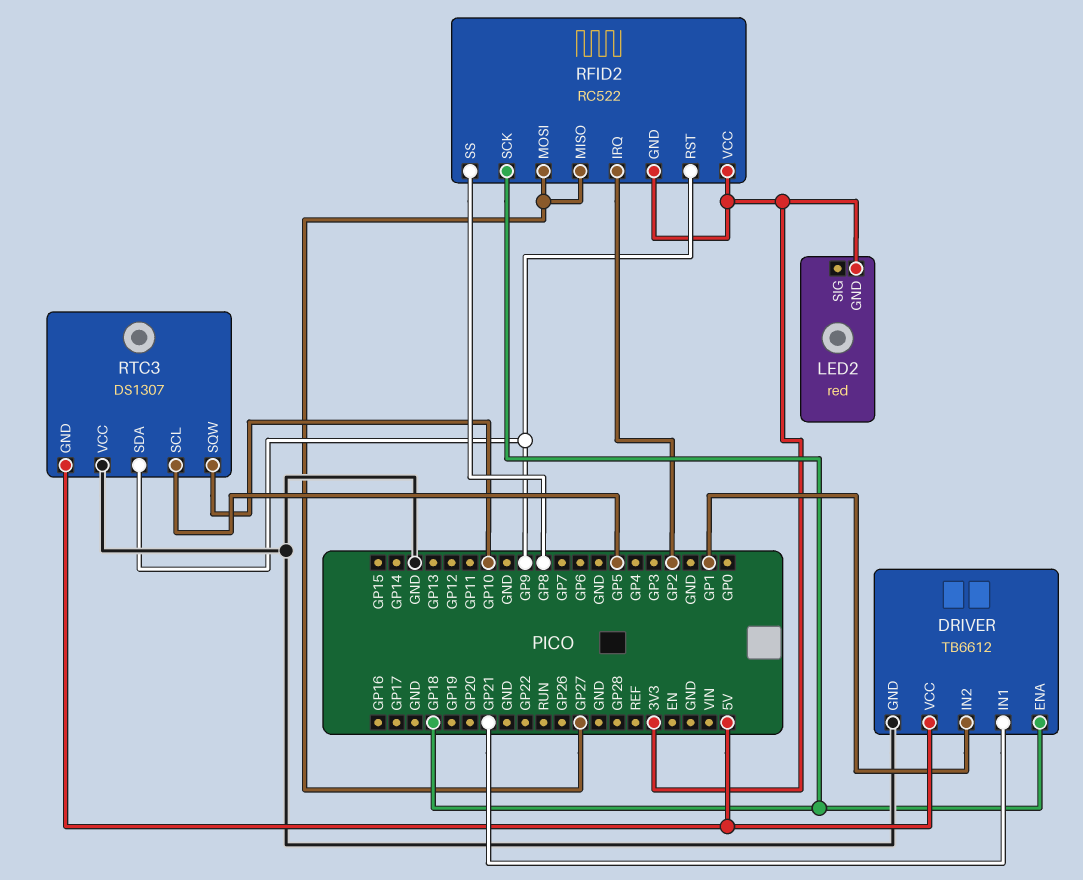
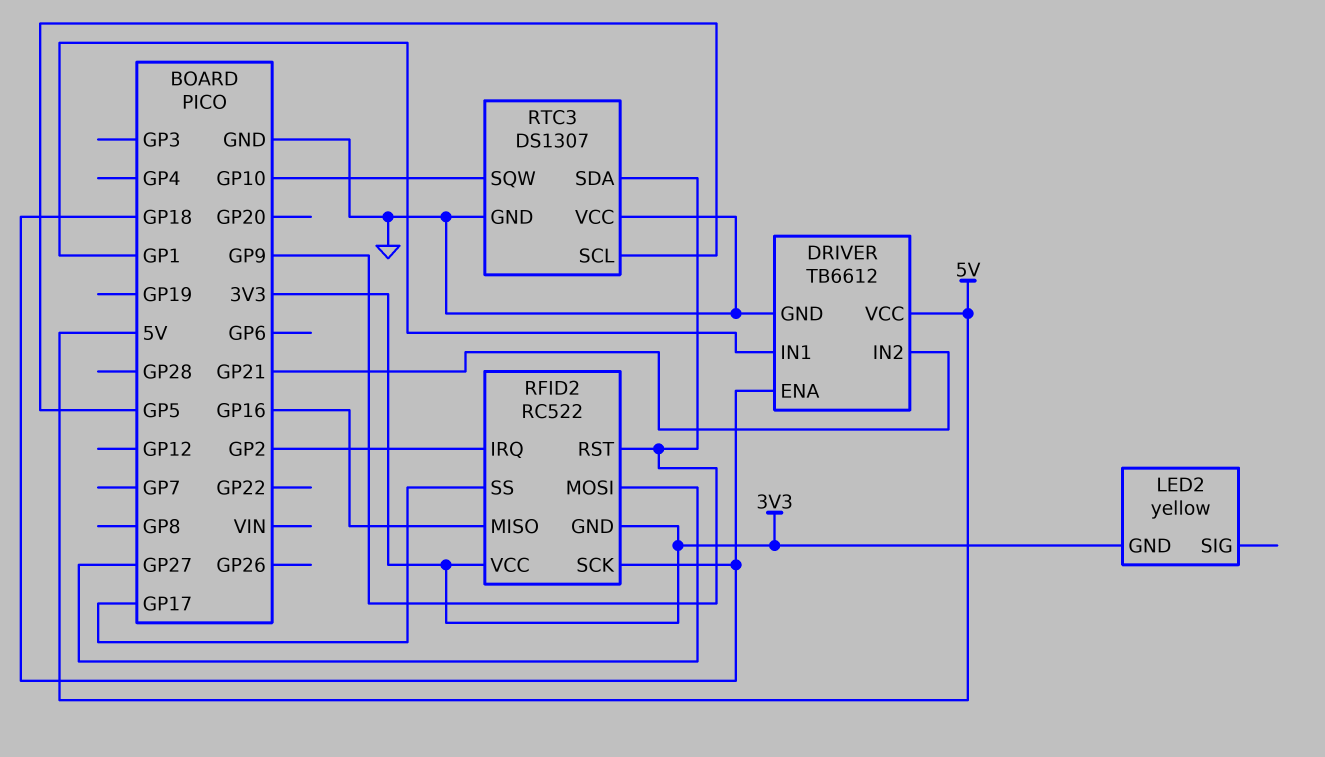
DRIVER pin IN1: GP21 -> GP1
DRIVER pin IN2: GP1 -> GP21
LED2: red -> yellow
RFID2 pin MISO: GP27 -> GP16
RFID2 pin SS: GP8 -> GP17
RTC3 pin GND: 5V -> GND

